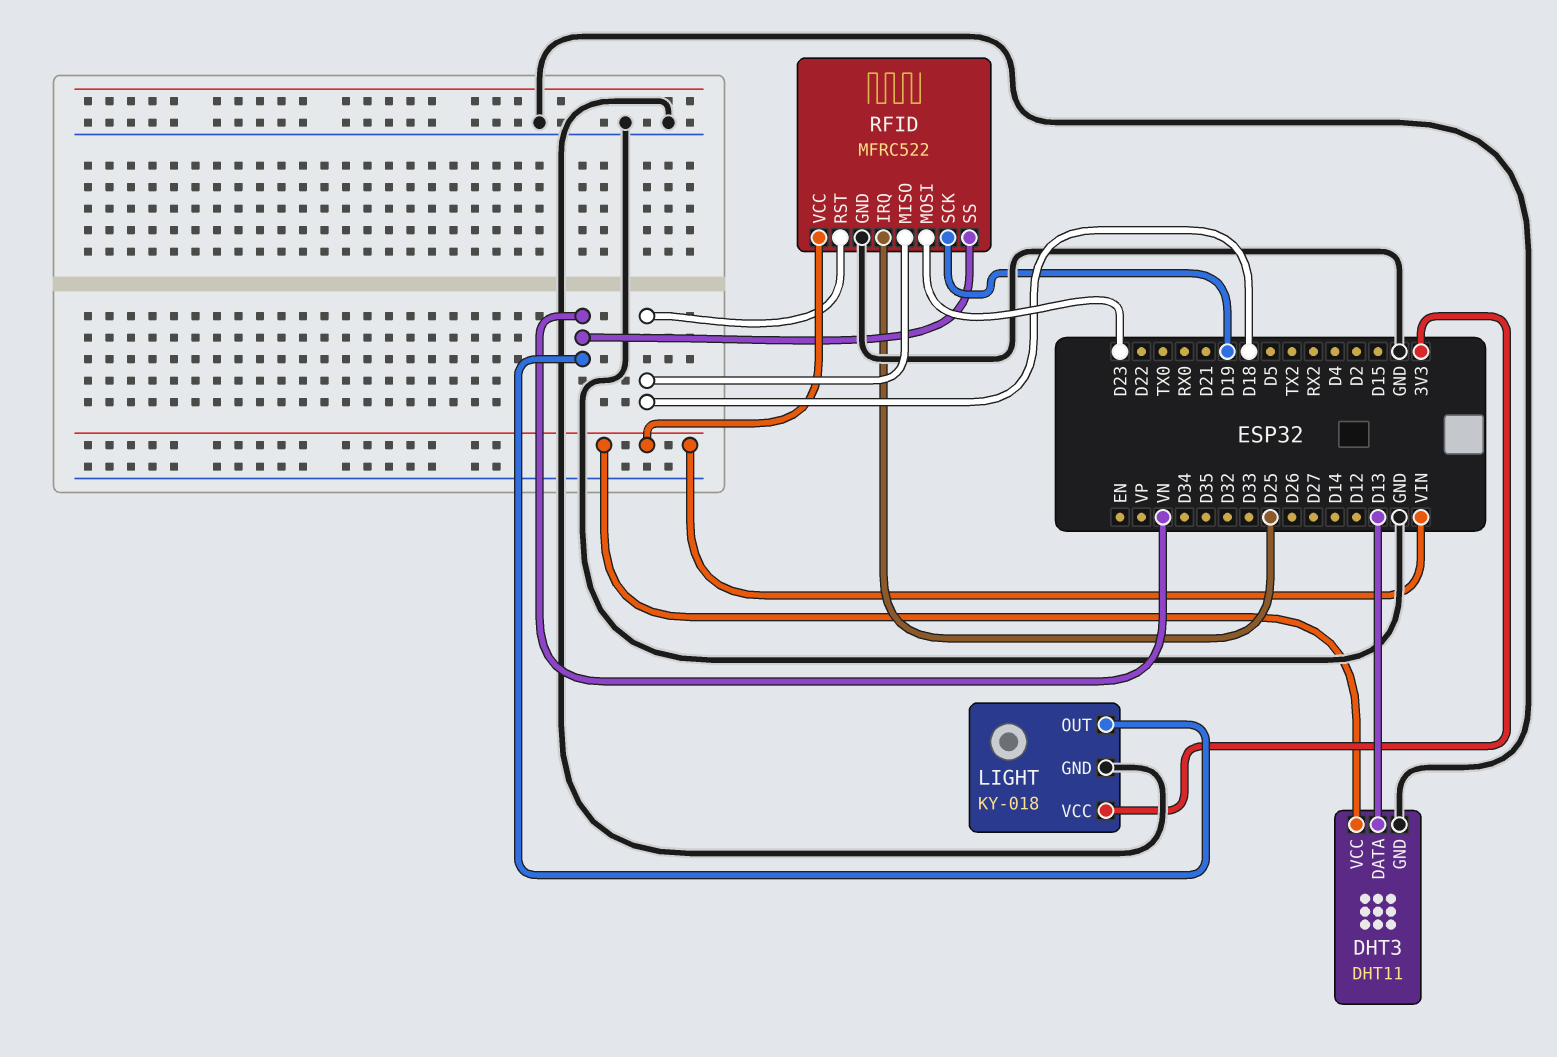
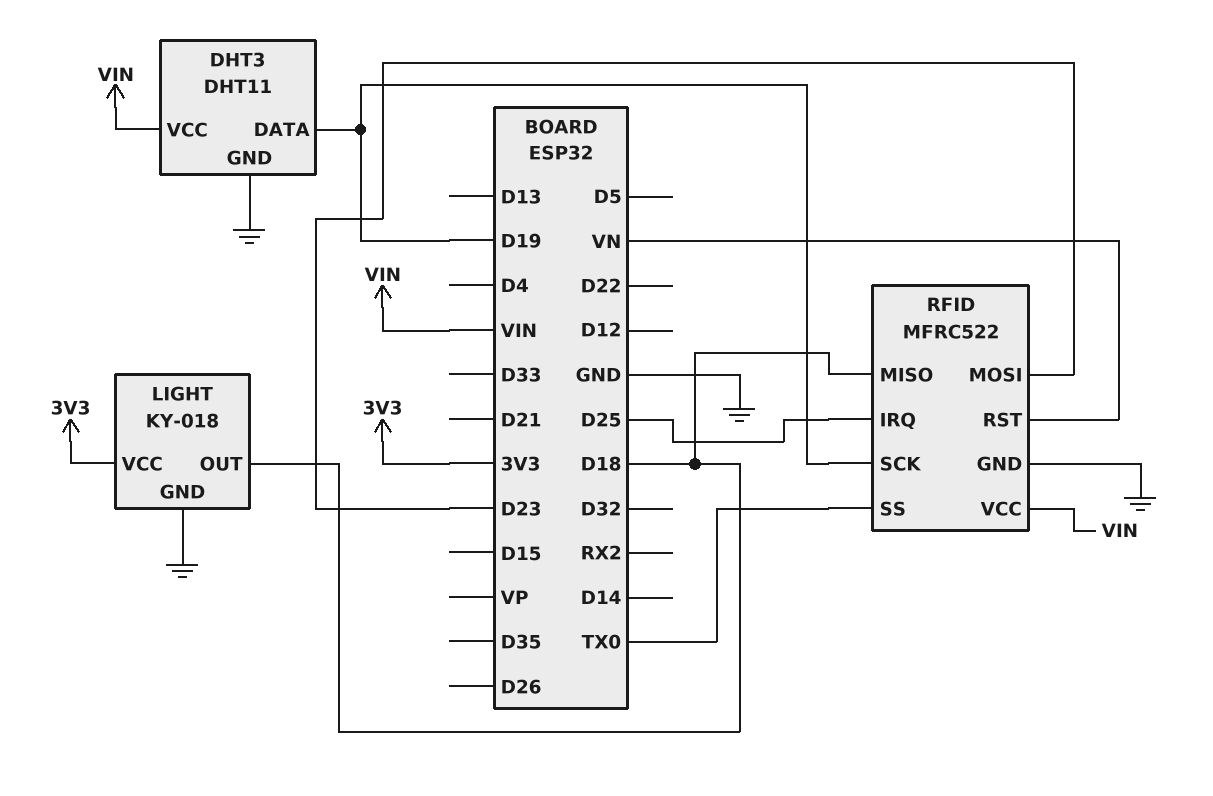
DHT3 pin DATA: D13 -> D19
LIGHT pin OUT: VN -> D18
RFID pin RST: D18 -> VN
RFID pin SS: VN -> TX0

